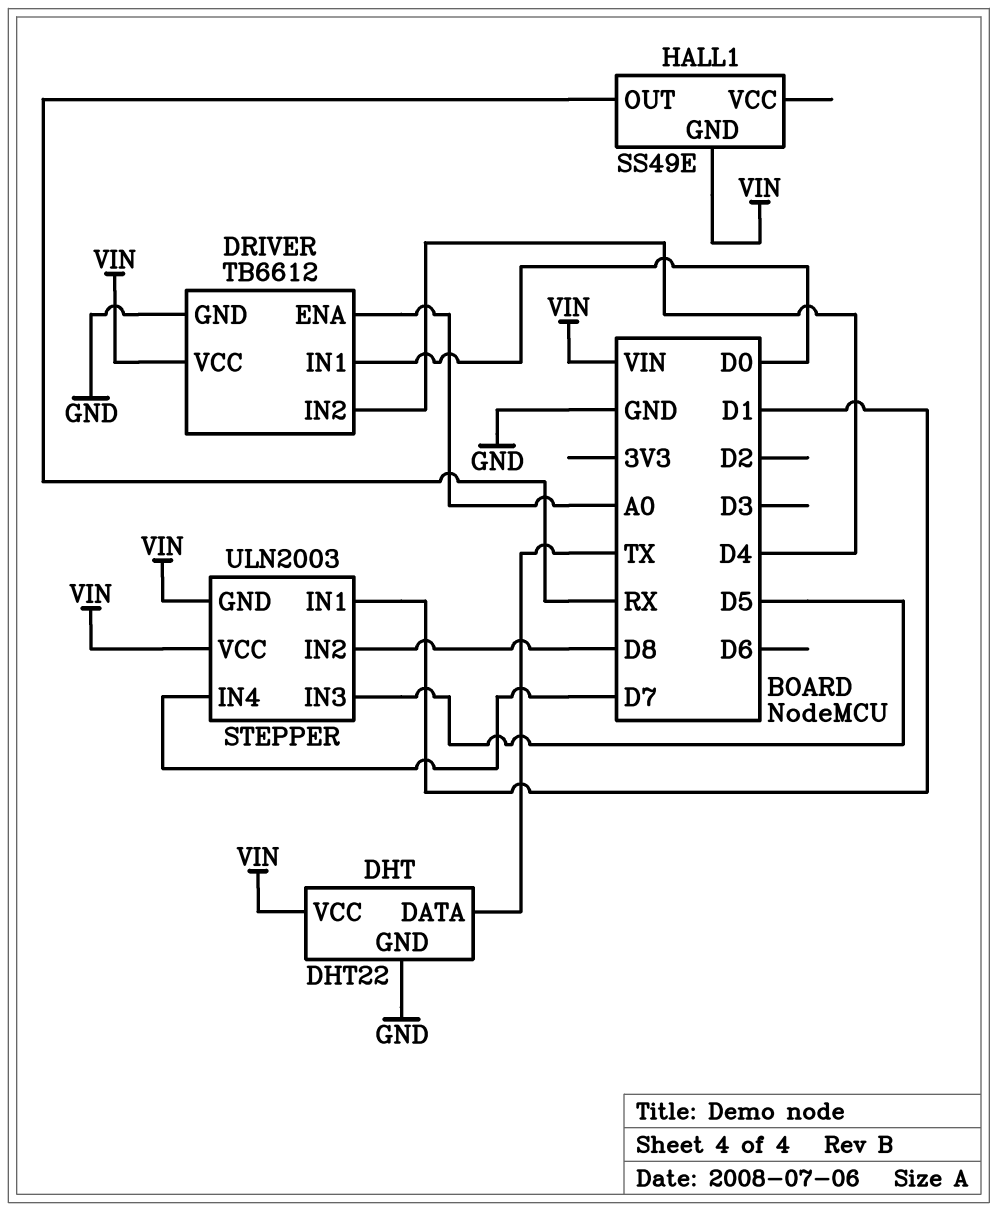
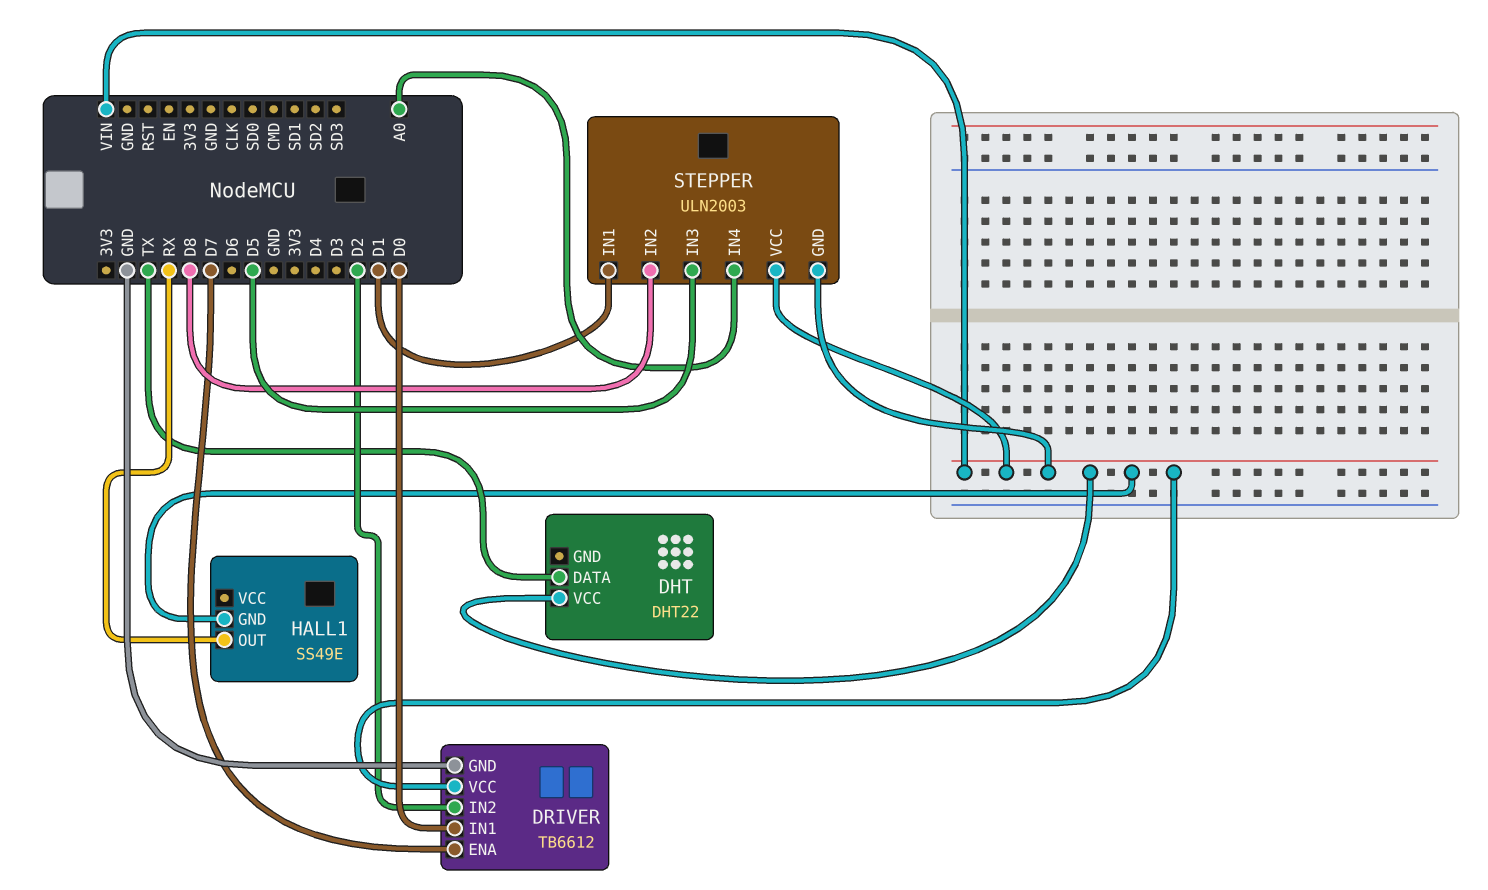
DHT pin GND: GND -> none
DRIVER pin ENA: A0 -> D7
DRIVER pin IN2: D4 -> D2
STEPPER pin IN4: D7 -> A0

